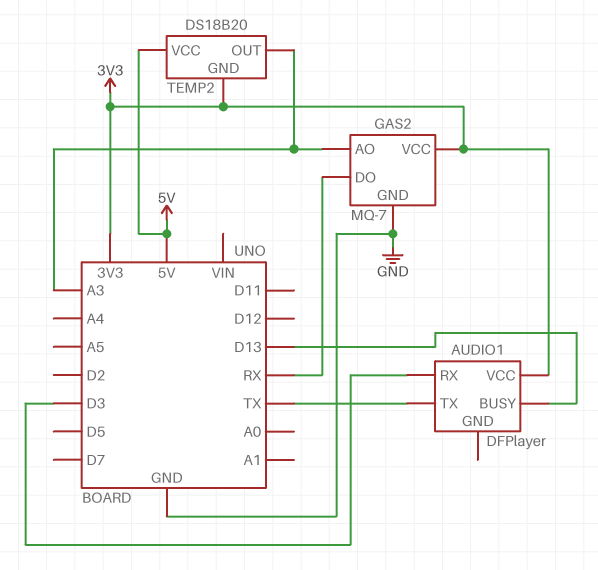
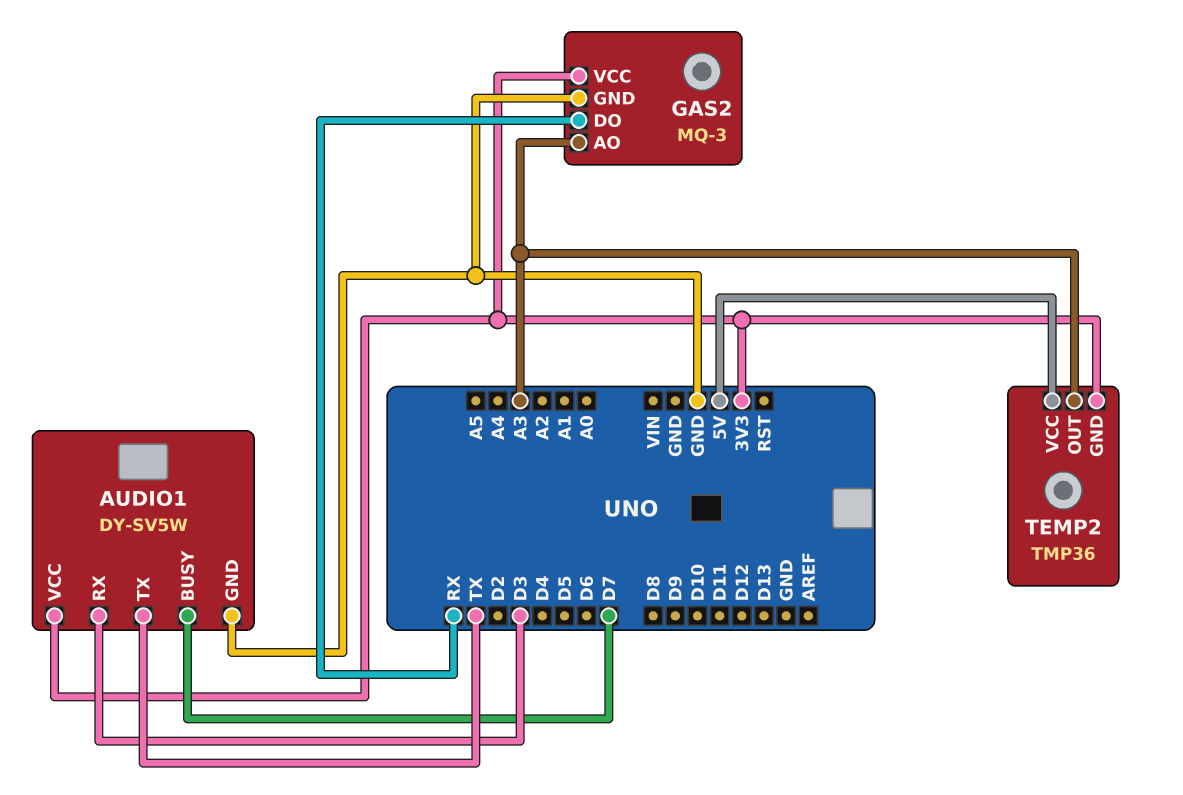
AUDIO1: DFPlayer -> DY-SV5W
AUDIO1 pin BUSY: D13 -> D7
AUDIO1 pin GND: none -> GND
GAS2: MQ-7 -> MQ-3
TEMP2: DS18B20 -> TMP36

